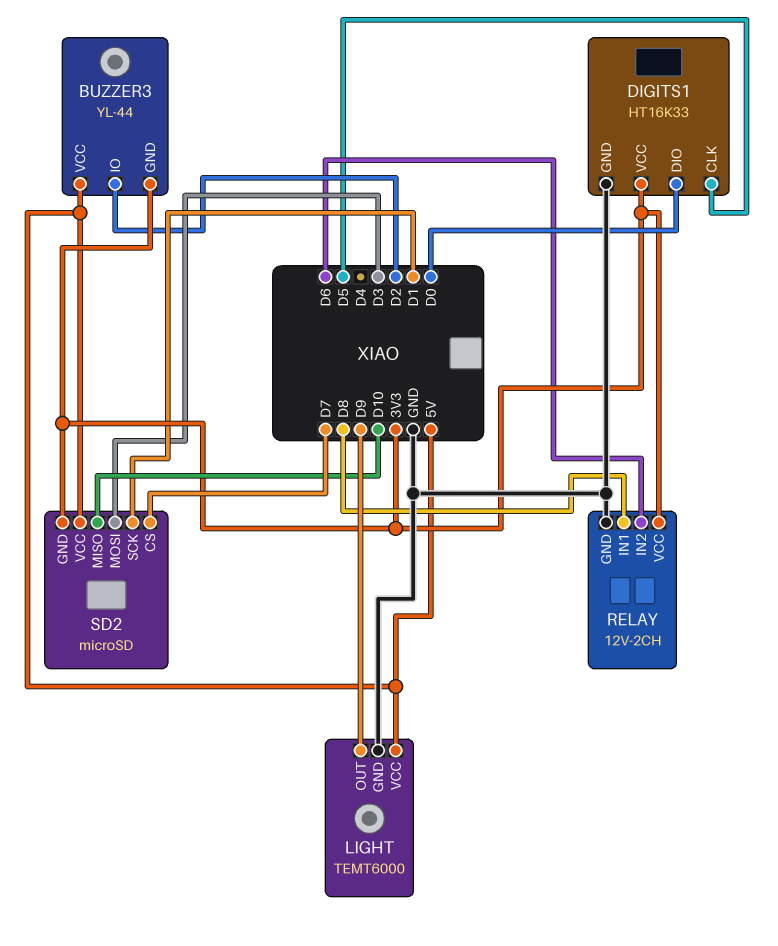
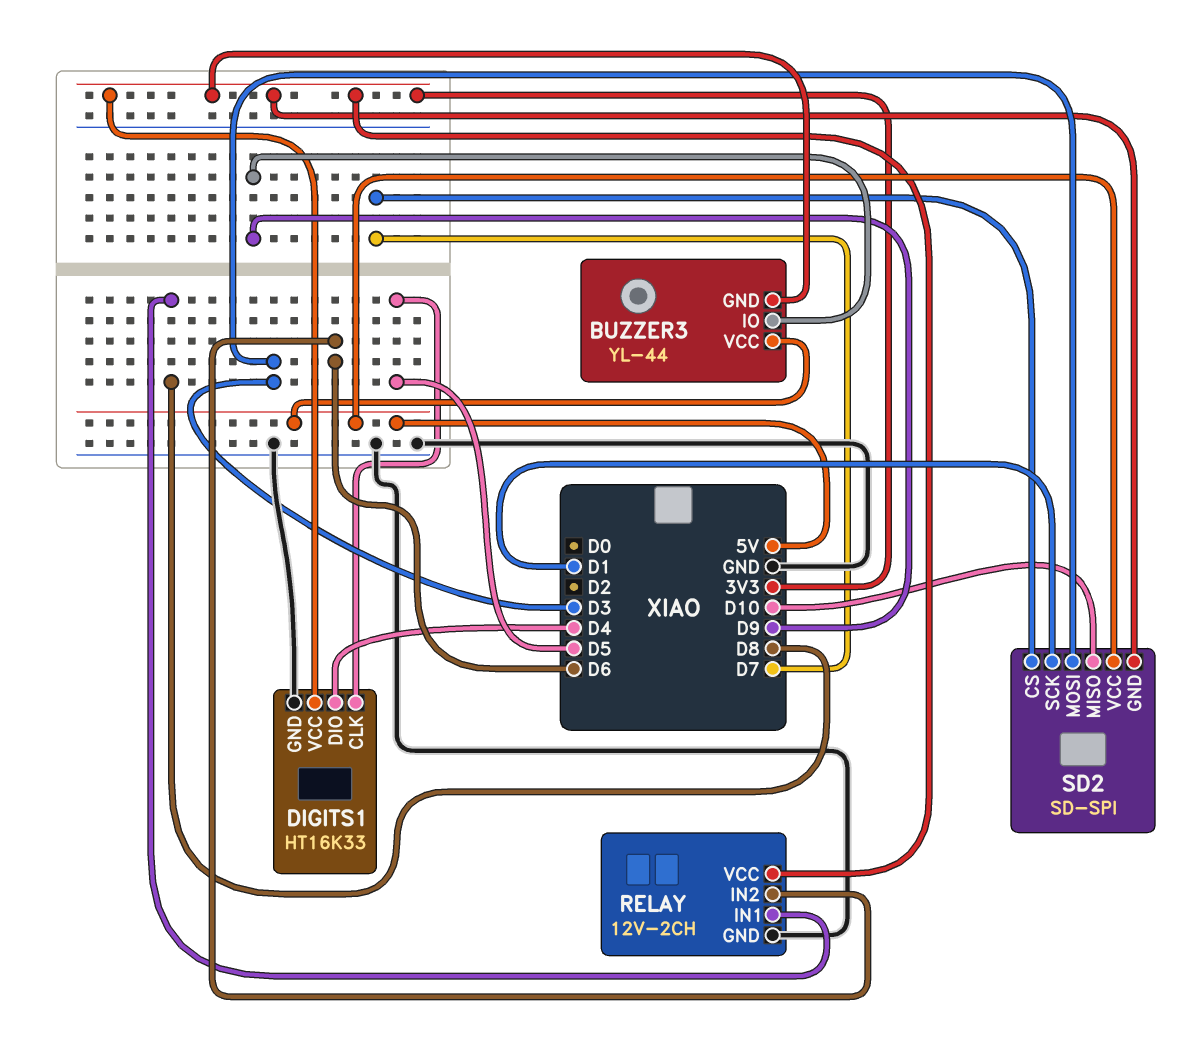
BUZZER3 pin IO: D2 -> D9
DIGITS1 pin DIO: D0 -> D4
LIGHT: TEMT6000 -> none
LIGHT pin GND: GND -> none
LIGHT pin OUT: D9 -> none
LIGHT pin VCC: 5V -> none
SD2: microSD -> SD-SPI

